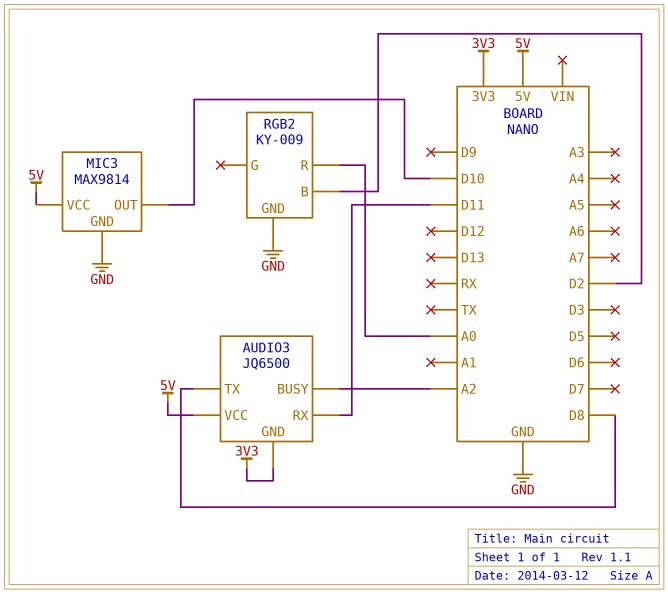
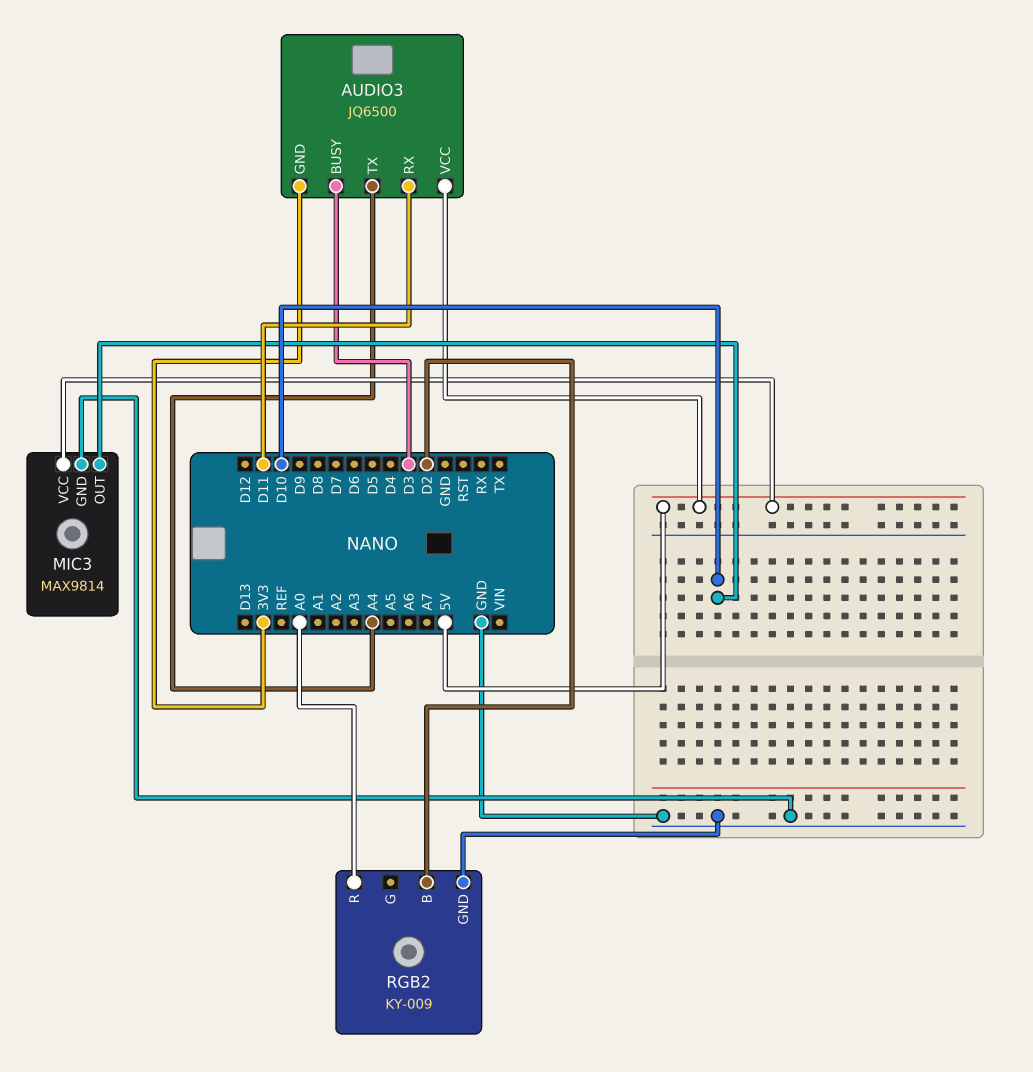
AUDIO3 pin BUSY: A2 -> D3
AUDIO3 pin TX: D8 -> A4

